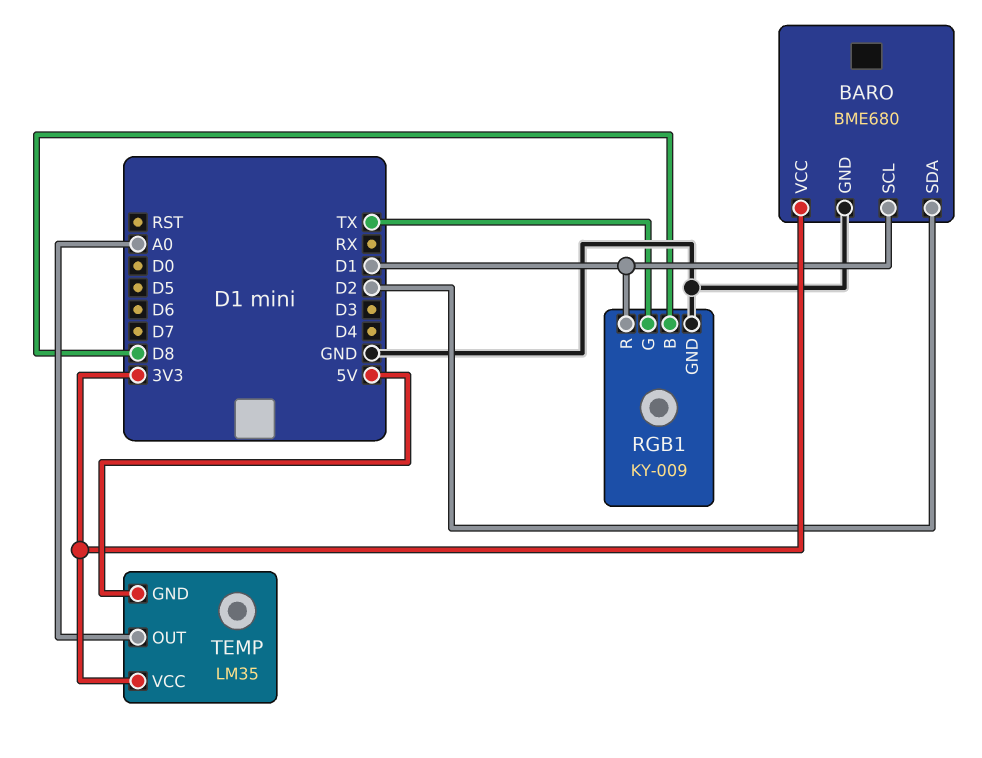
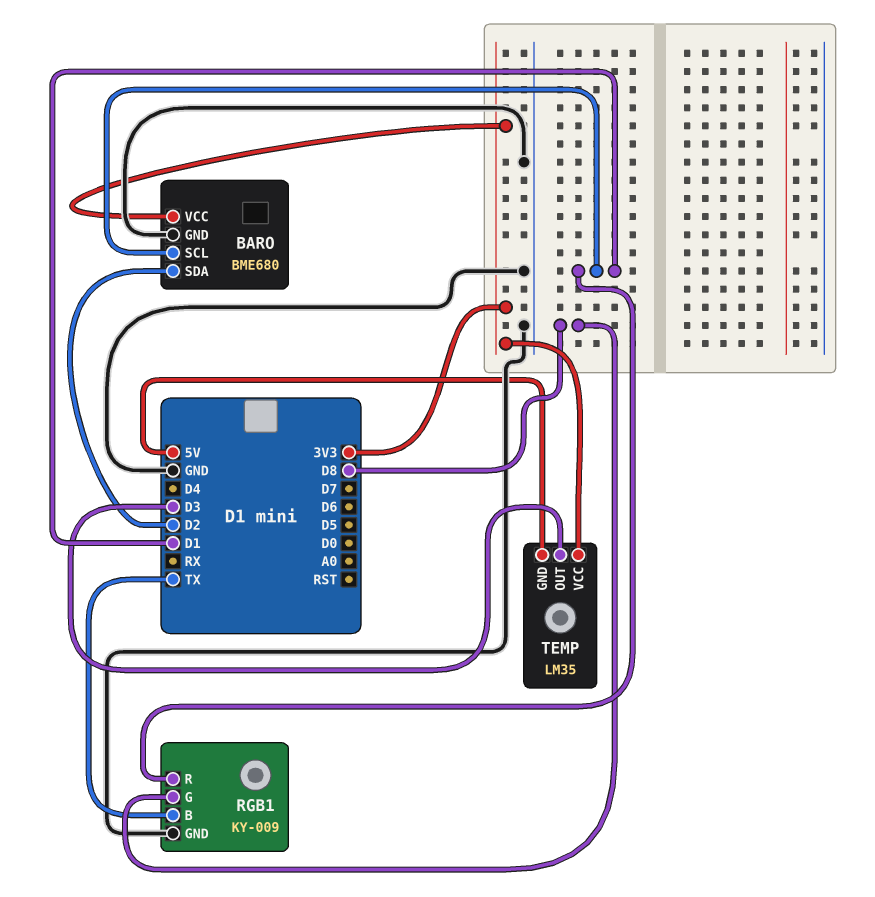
RGB1 pin B: D8 -> TX
RGB1 pin G: TX -> D8
TEMP pin OUT: A0 -> D3

